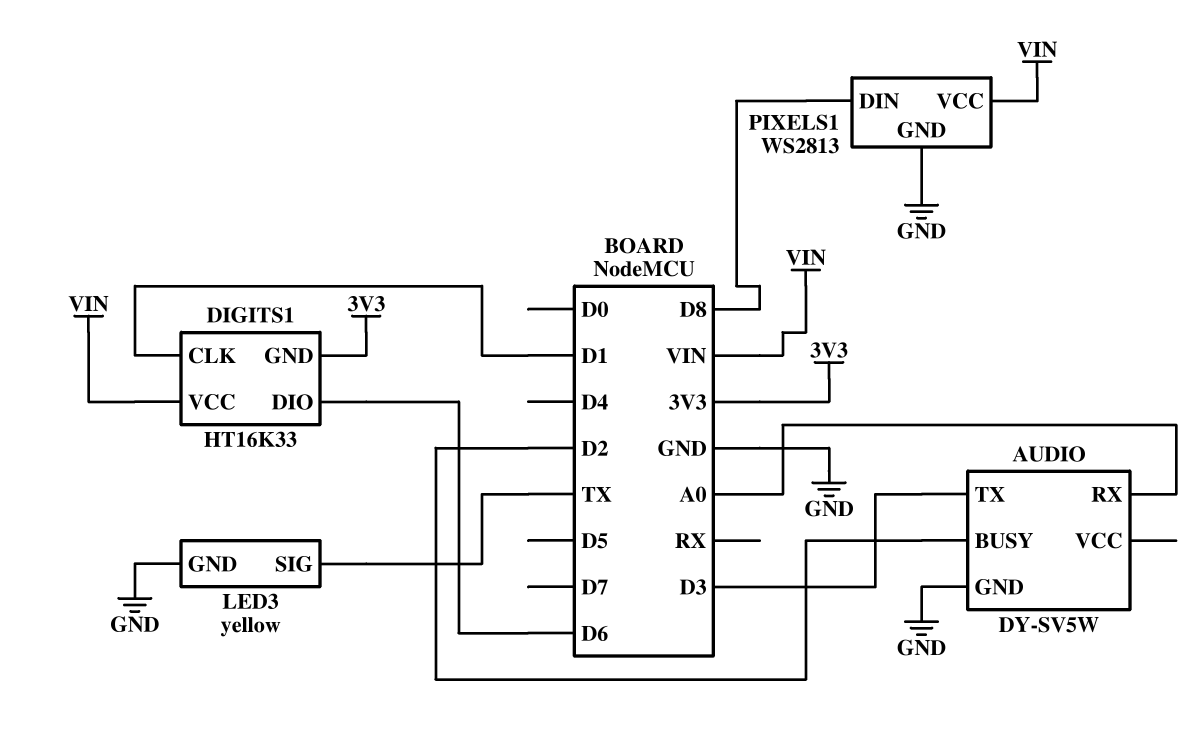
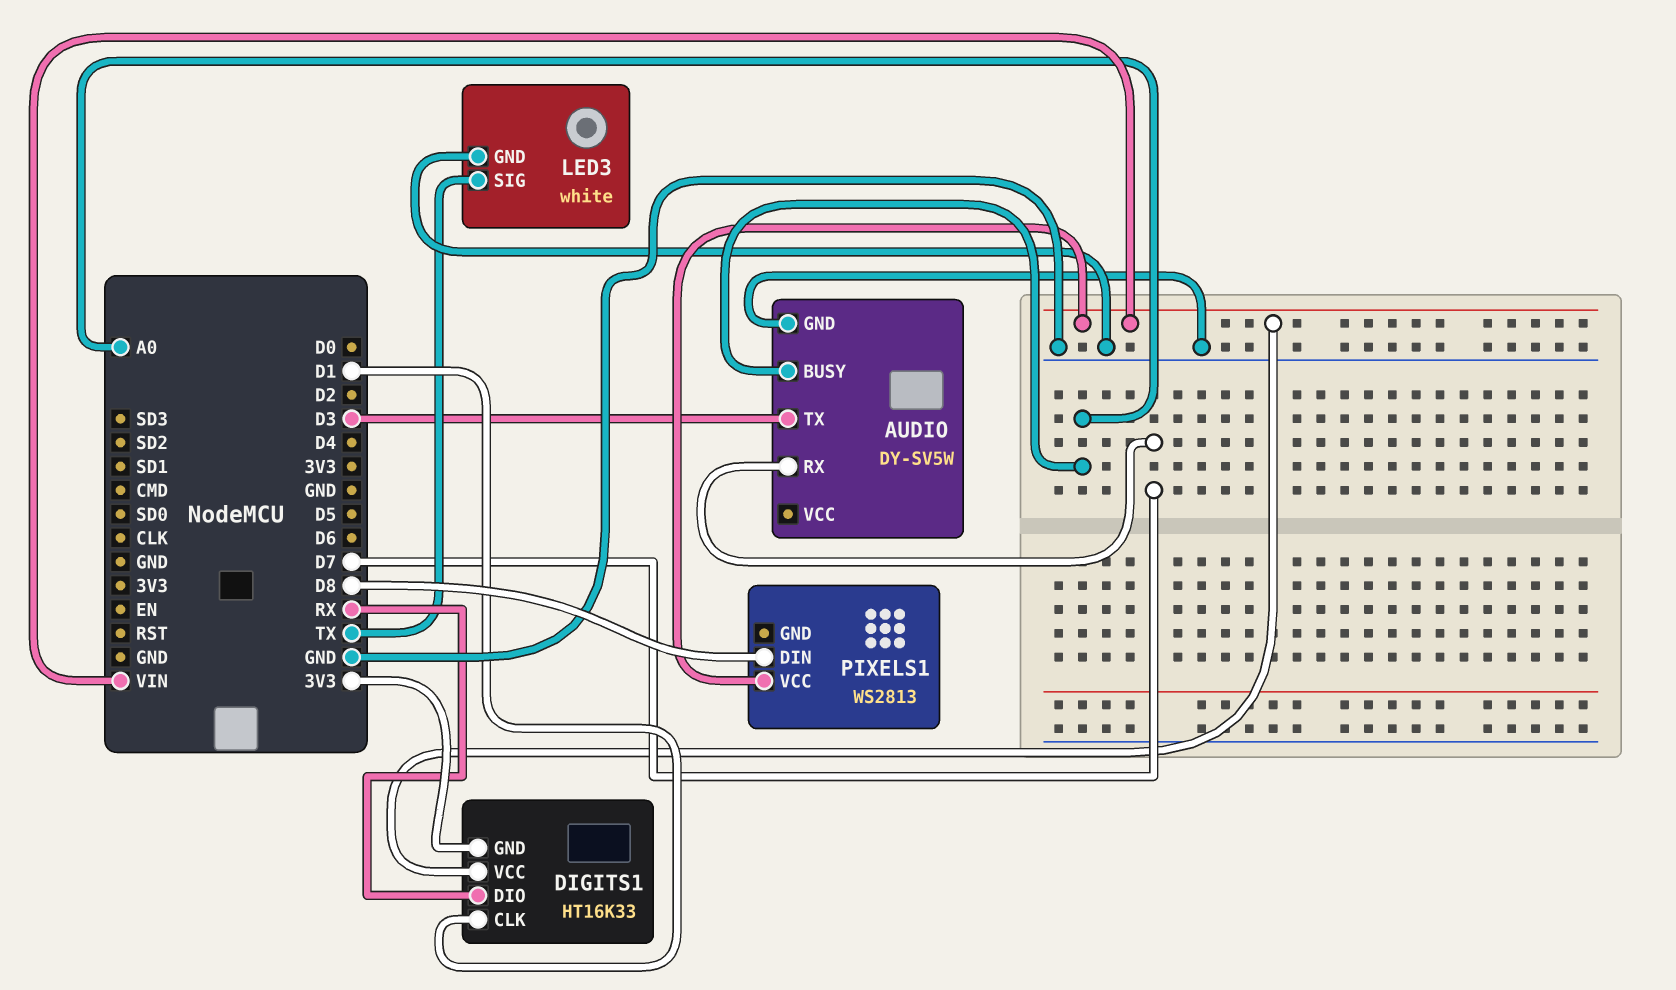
AUDIO pin BUSY: D2 -> A0
AUDIO pin RX: A0 -> D7
DIGITS1 pin DIO: D6 -> RX
LED3: yellow -> white
PIXELS1 pin GND: GND -> none

